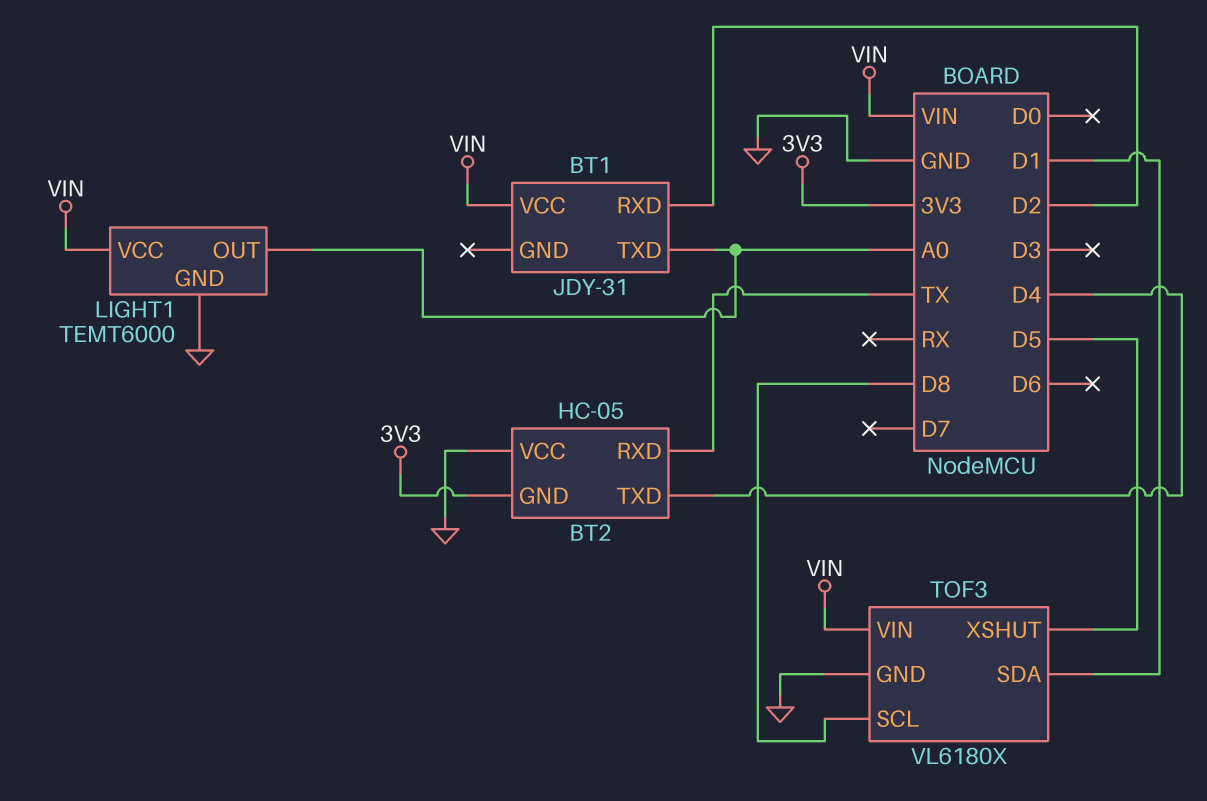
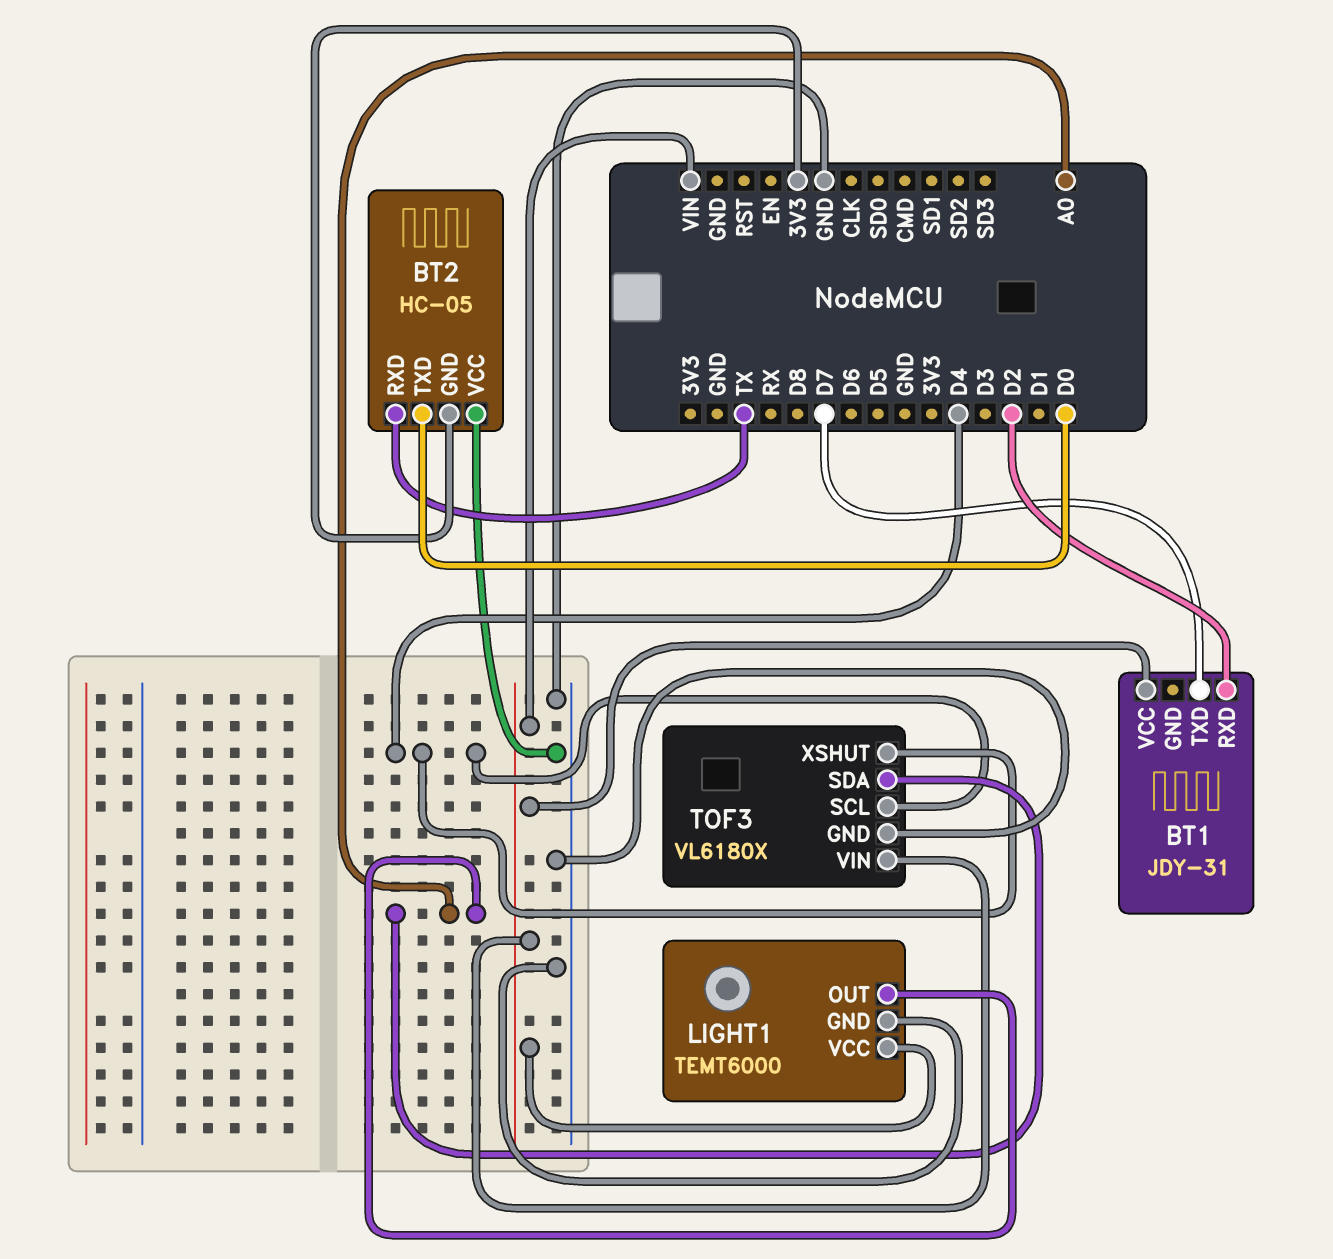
BT1 pin TXD: A0 -> D7
BT2 pin TXD: D4 -> D0
TOF3 pin SCL: D8 -> D4
TOF3 pin SDA: D1 -> A0
TOF3 pin XSHUT: D5 -> D4

